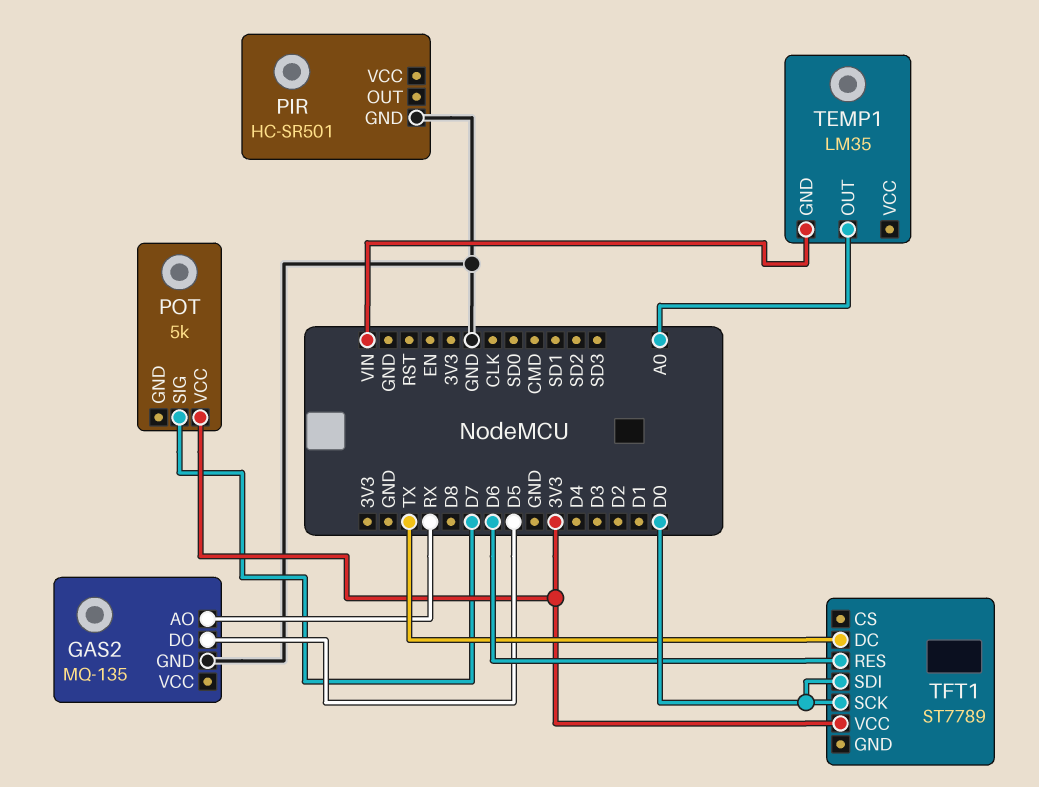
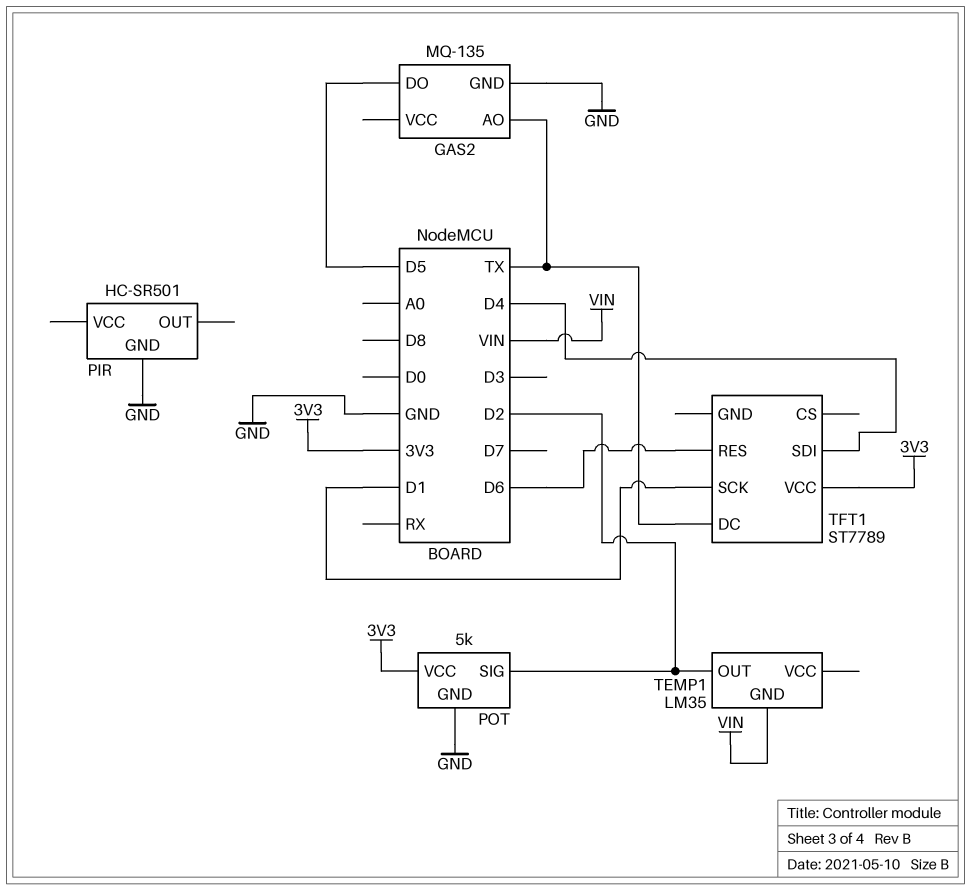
GAS2 pin AO: RX -> TX
POT pin GND: none -> GND
POT pin SIG: D7 -> D2
TEMP1 pin OUT: A0 -> D2
TFT1 pin SCK: D0 -> D1
TFT1 pin SDI: D0 -> D4

